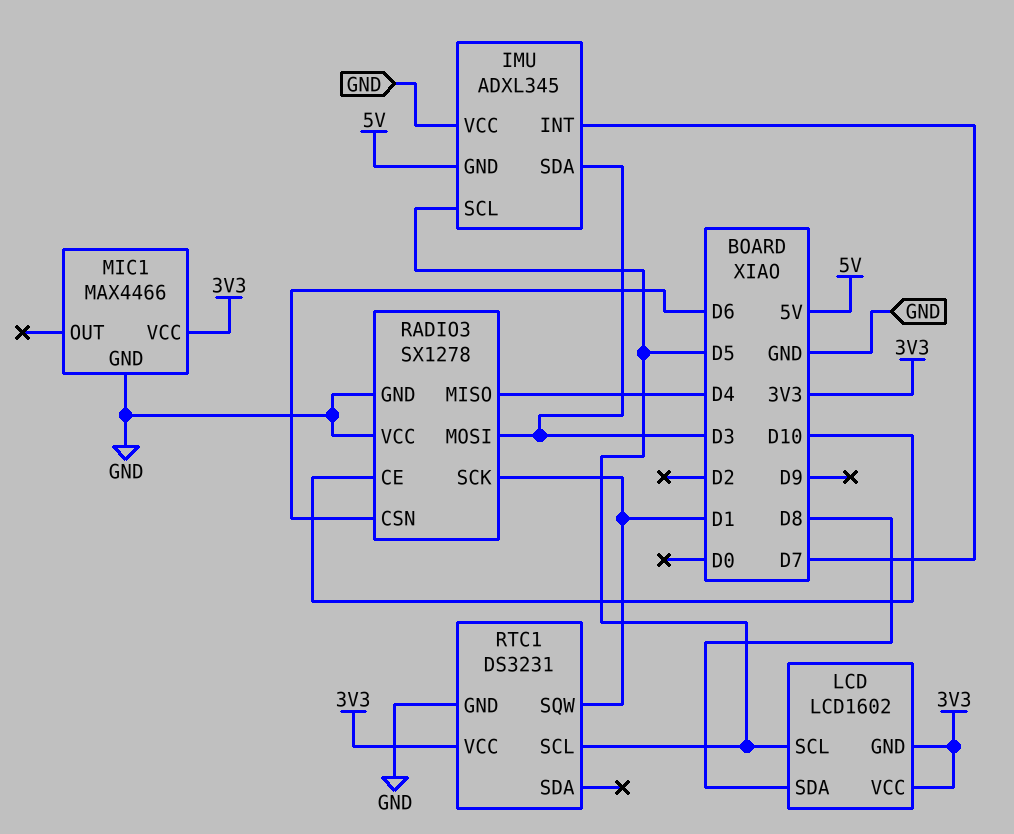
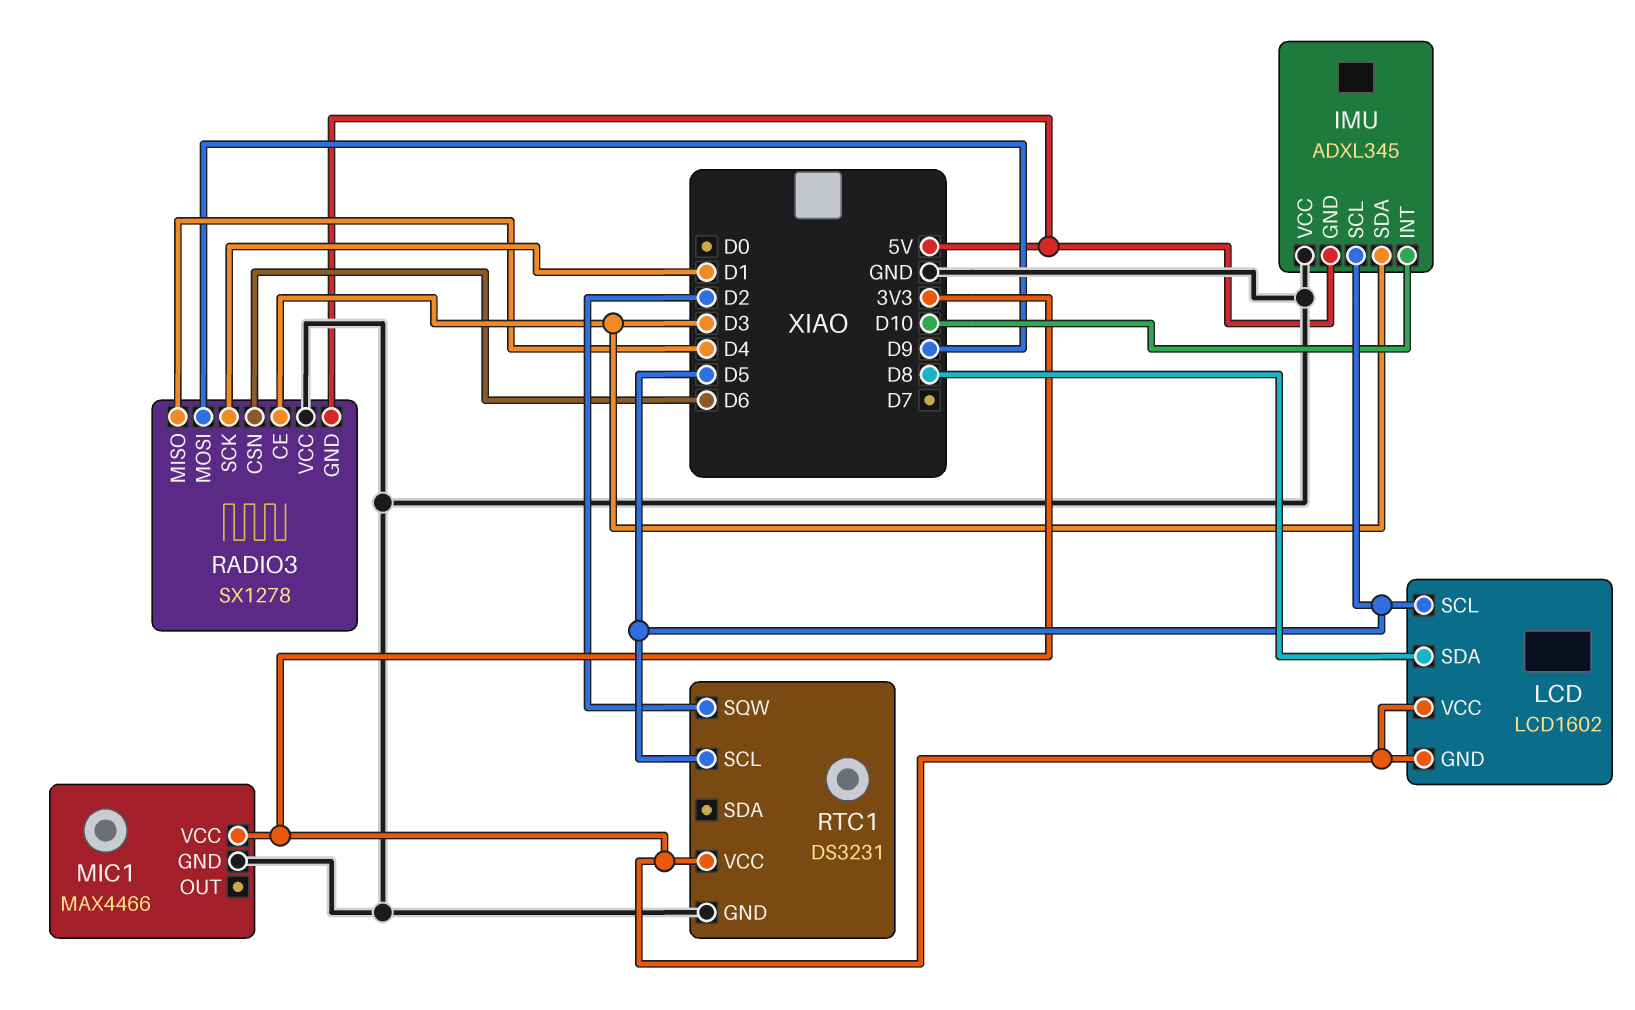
IMU pin INT: D7 -> D10
RADIO3 pin CE: D10 -> D3
RADIO3 pin GND: GND -> 5V
RADIO3 pin MOSI: D3 -> D9
RTC1 pin SQW: D1 -> D2

